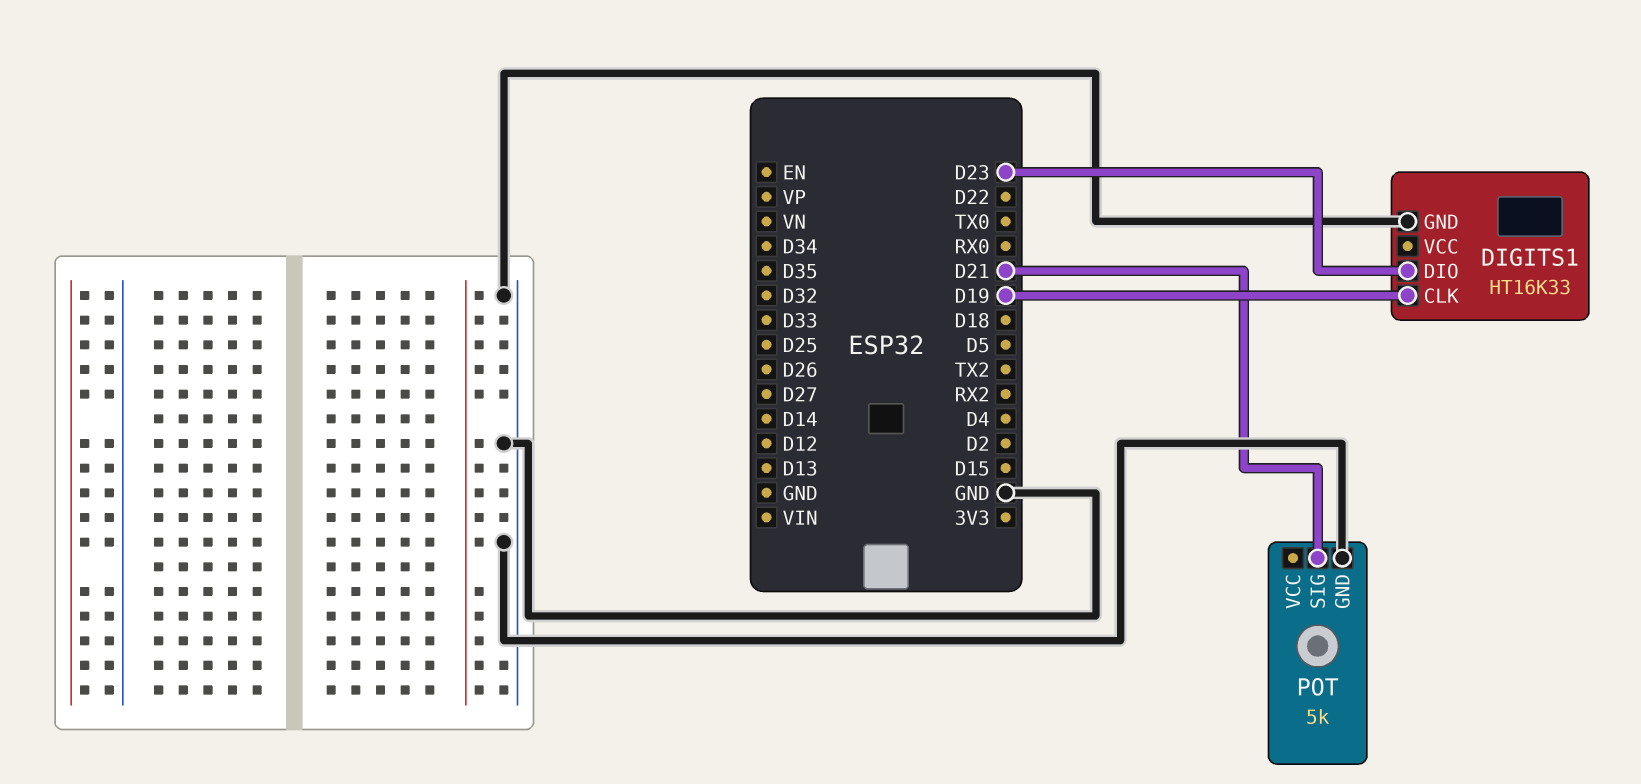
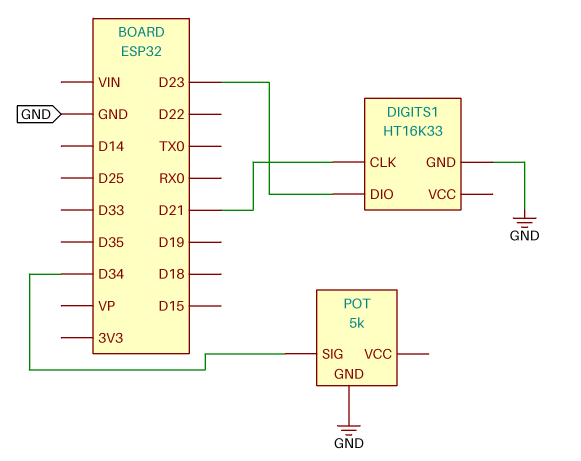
DIGITS1 pin CLK: D19 -> D21
POT pin SIG: D21 -> D34

